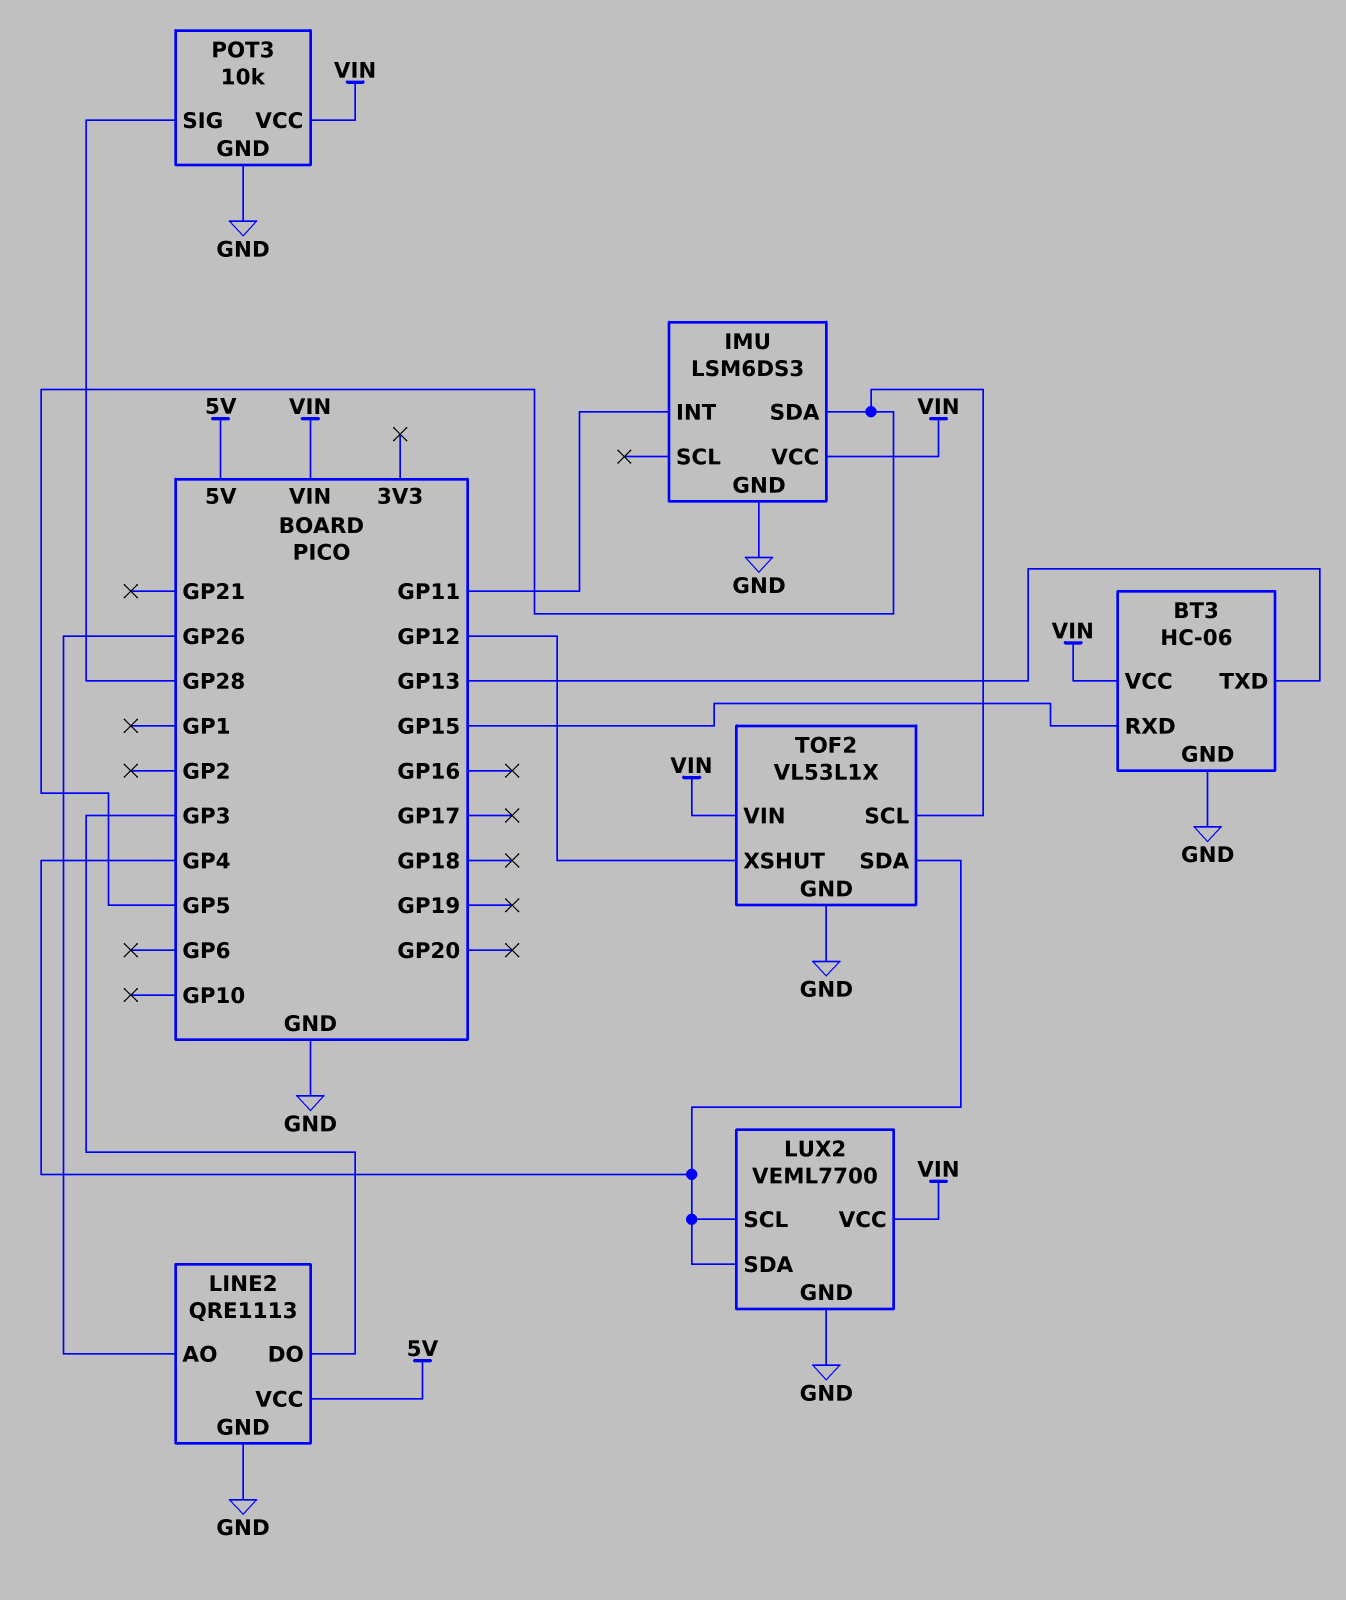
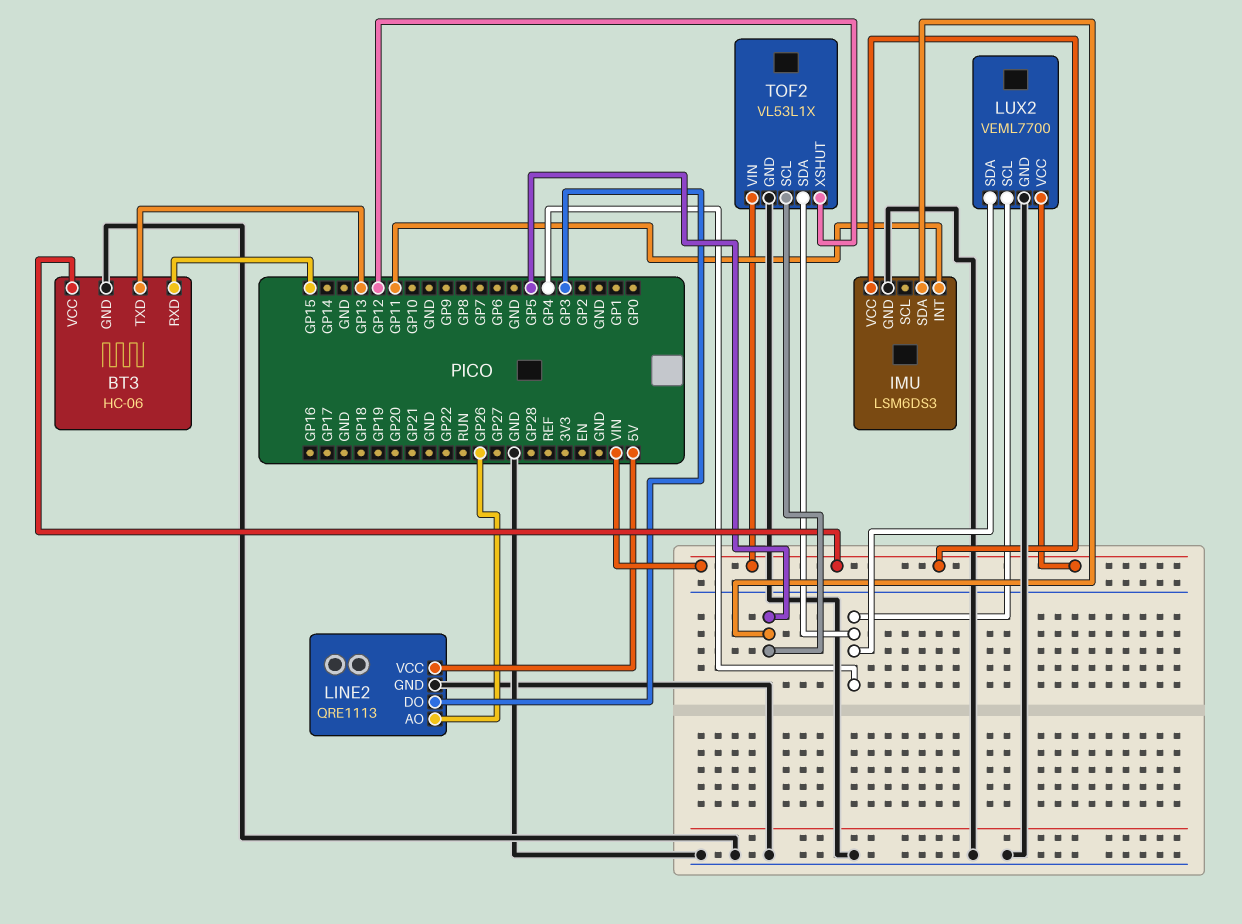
POT3: 10k -> none
POT3 pin GND: GND -> none
POT3 pin SIG: GP28 -> none
POT3 pin VCC: VIN -> none

